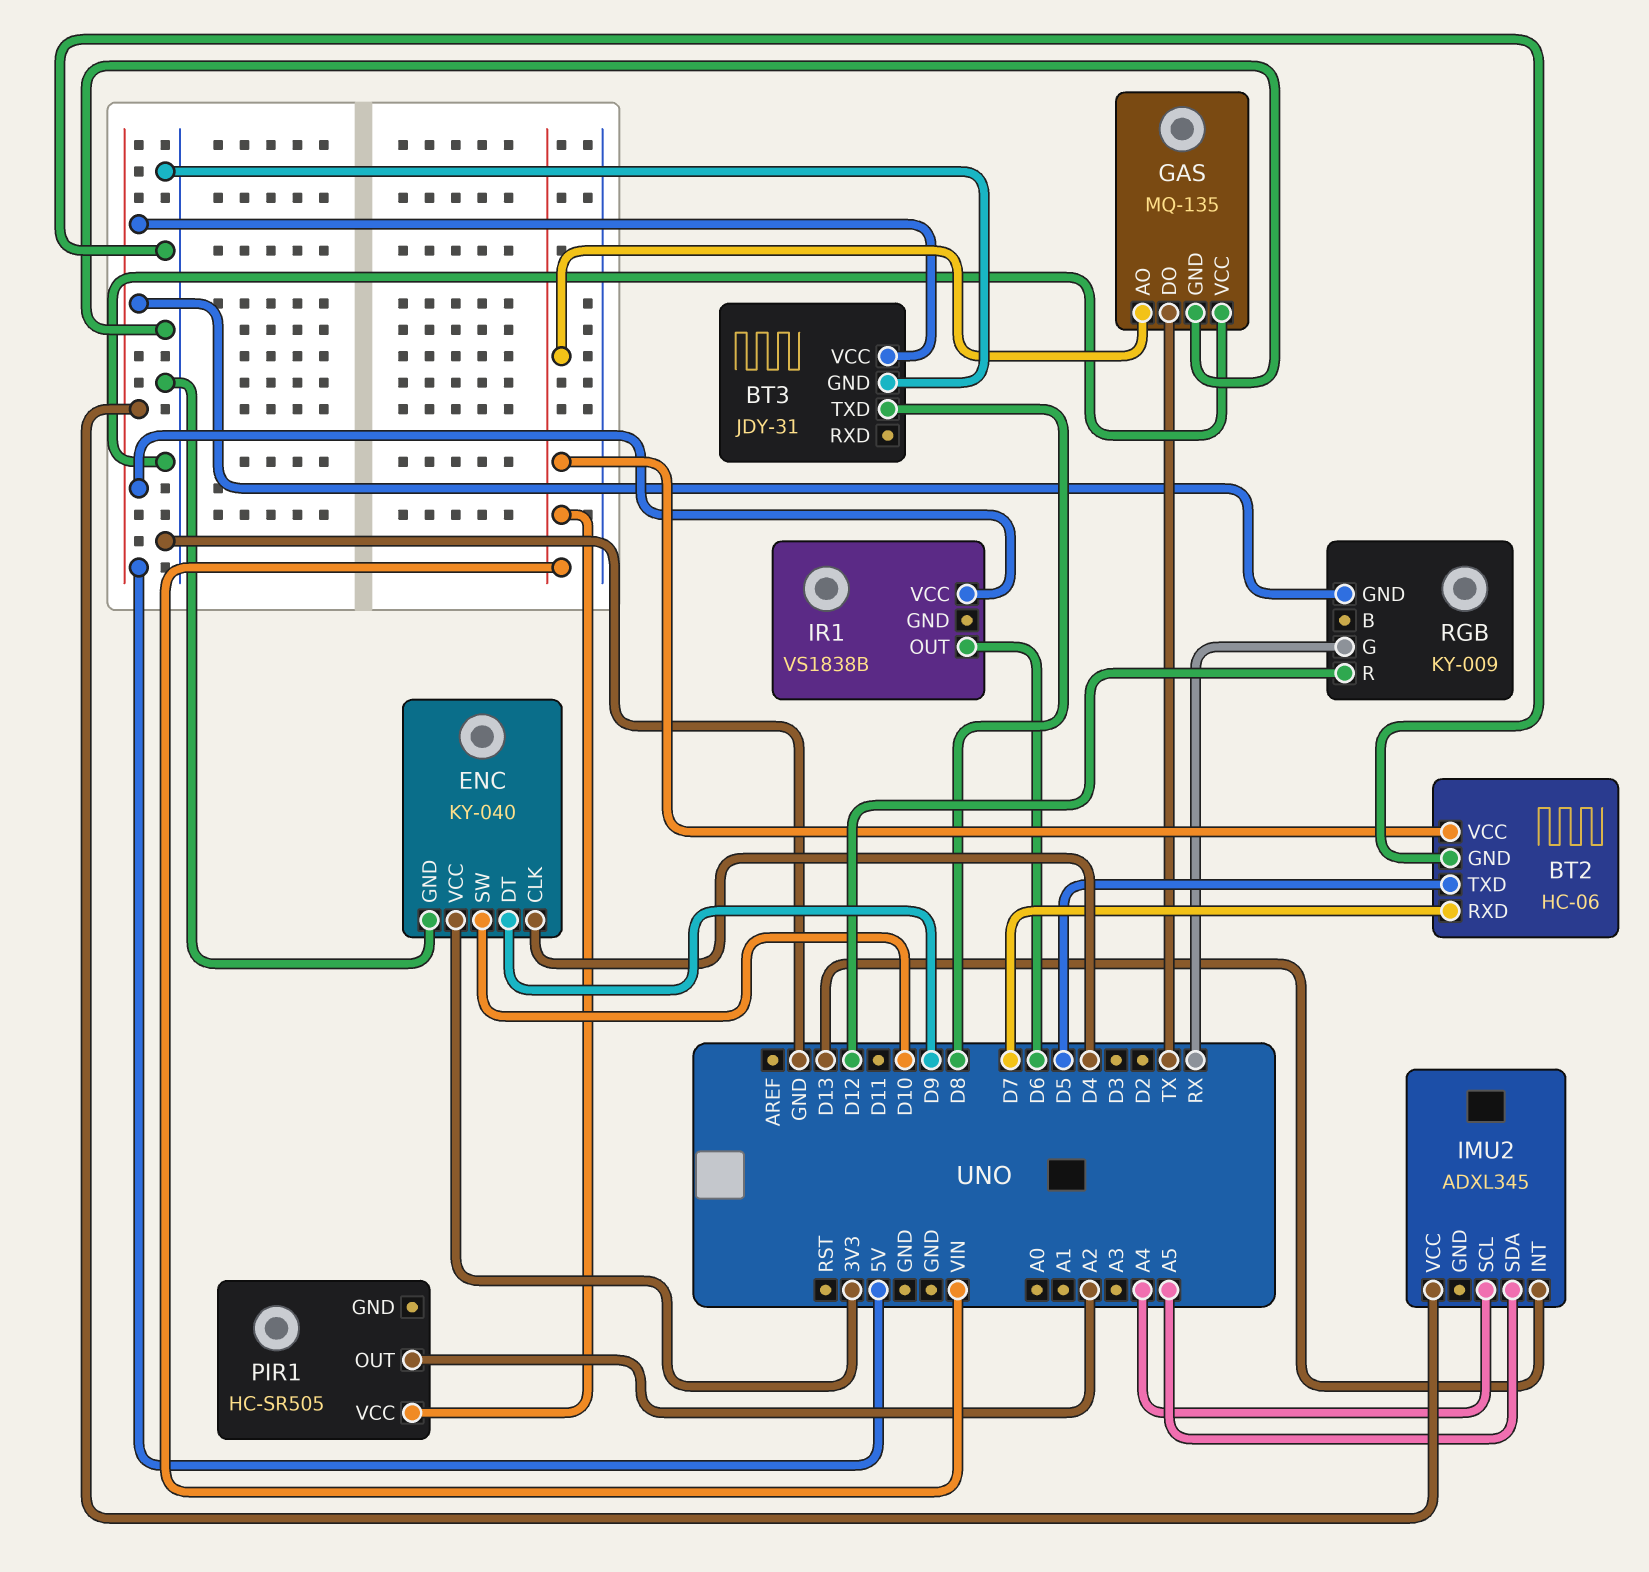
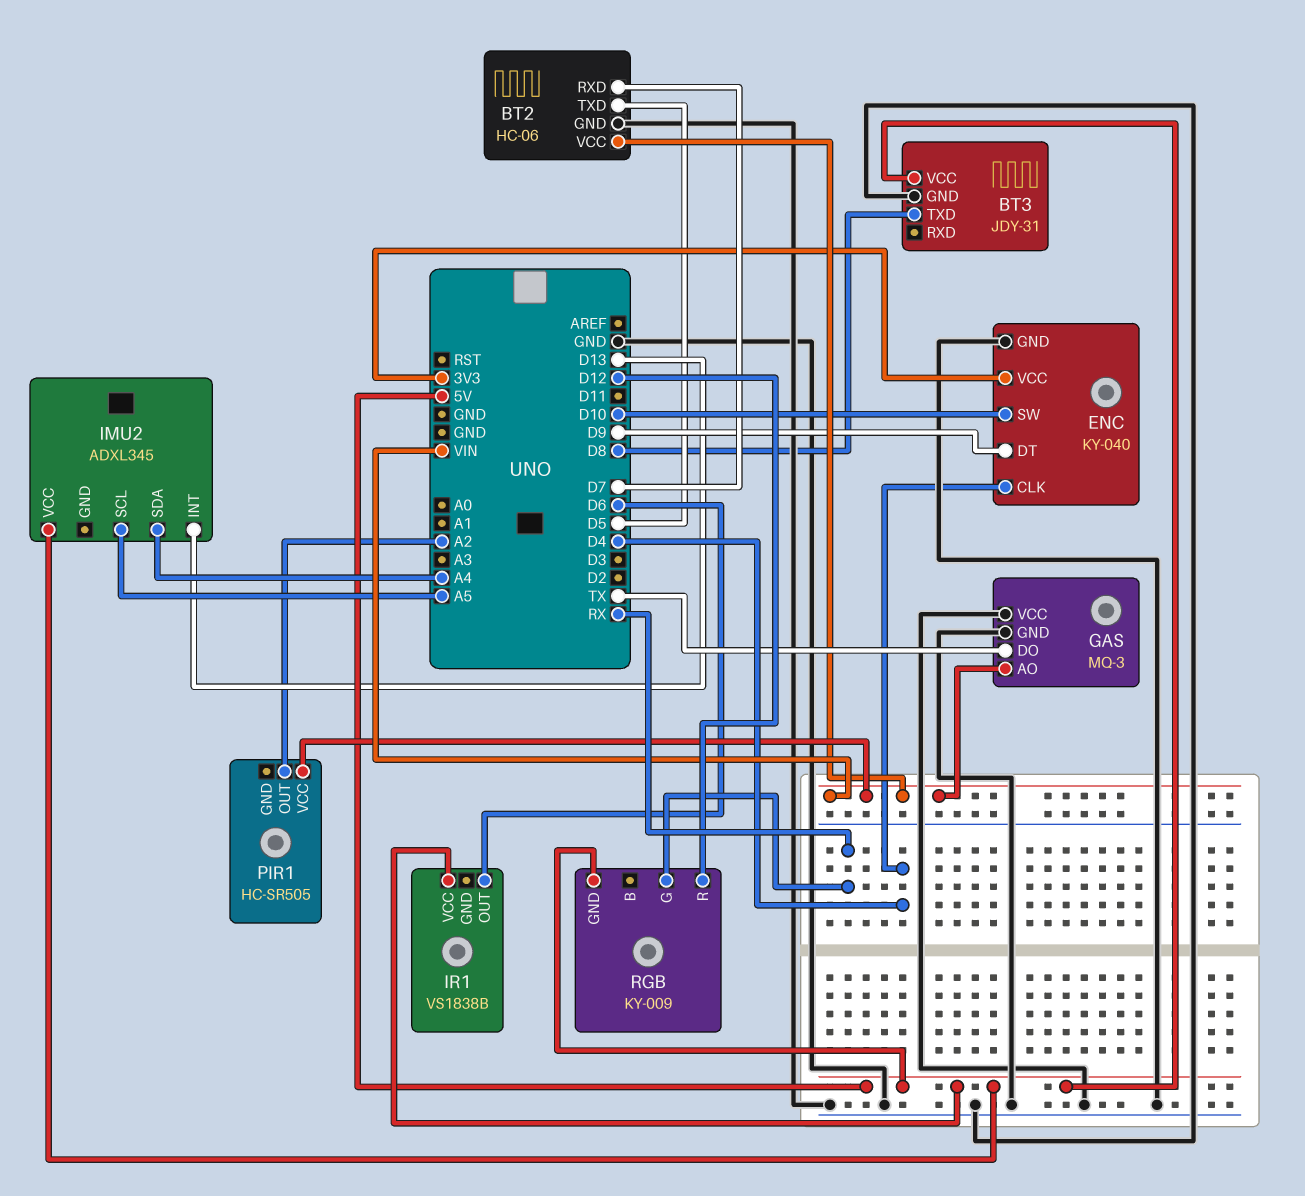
GAS: MQ-135 -> MQ-3
IMU2 pin SCL: A4 -> A5
IMU2 pin SDA: A5 -> A4

